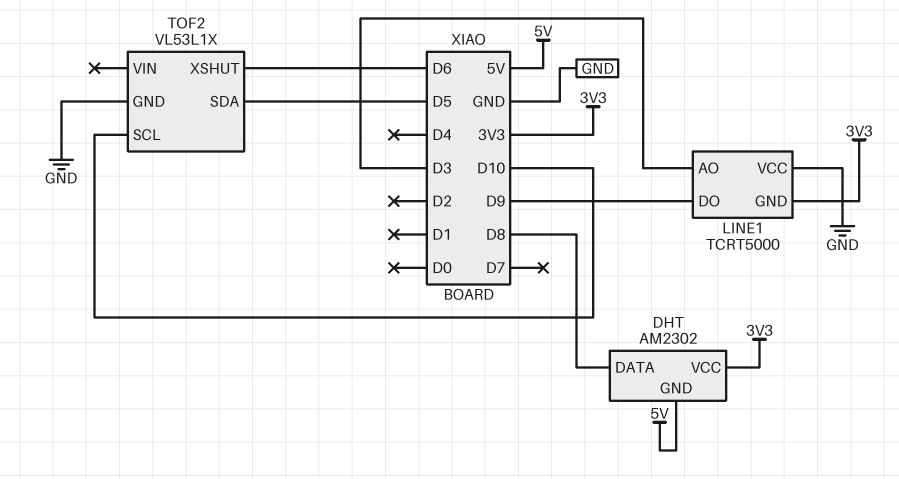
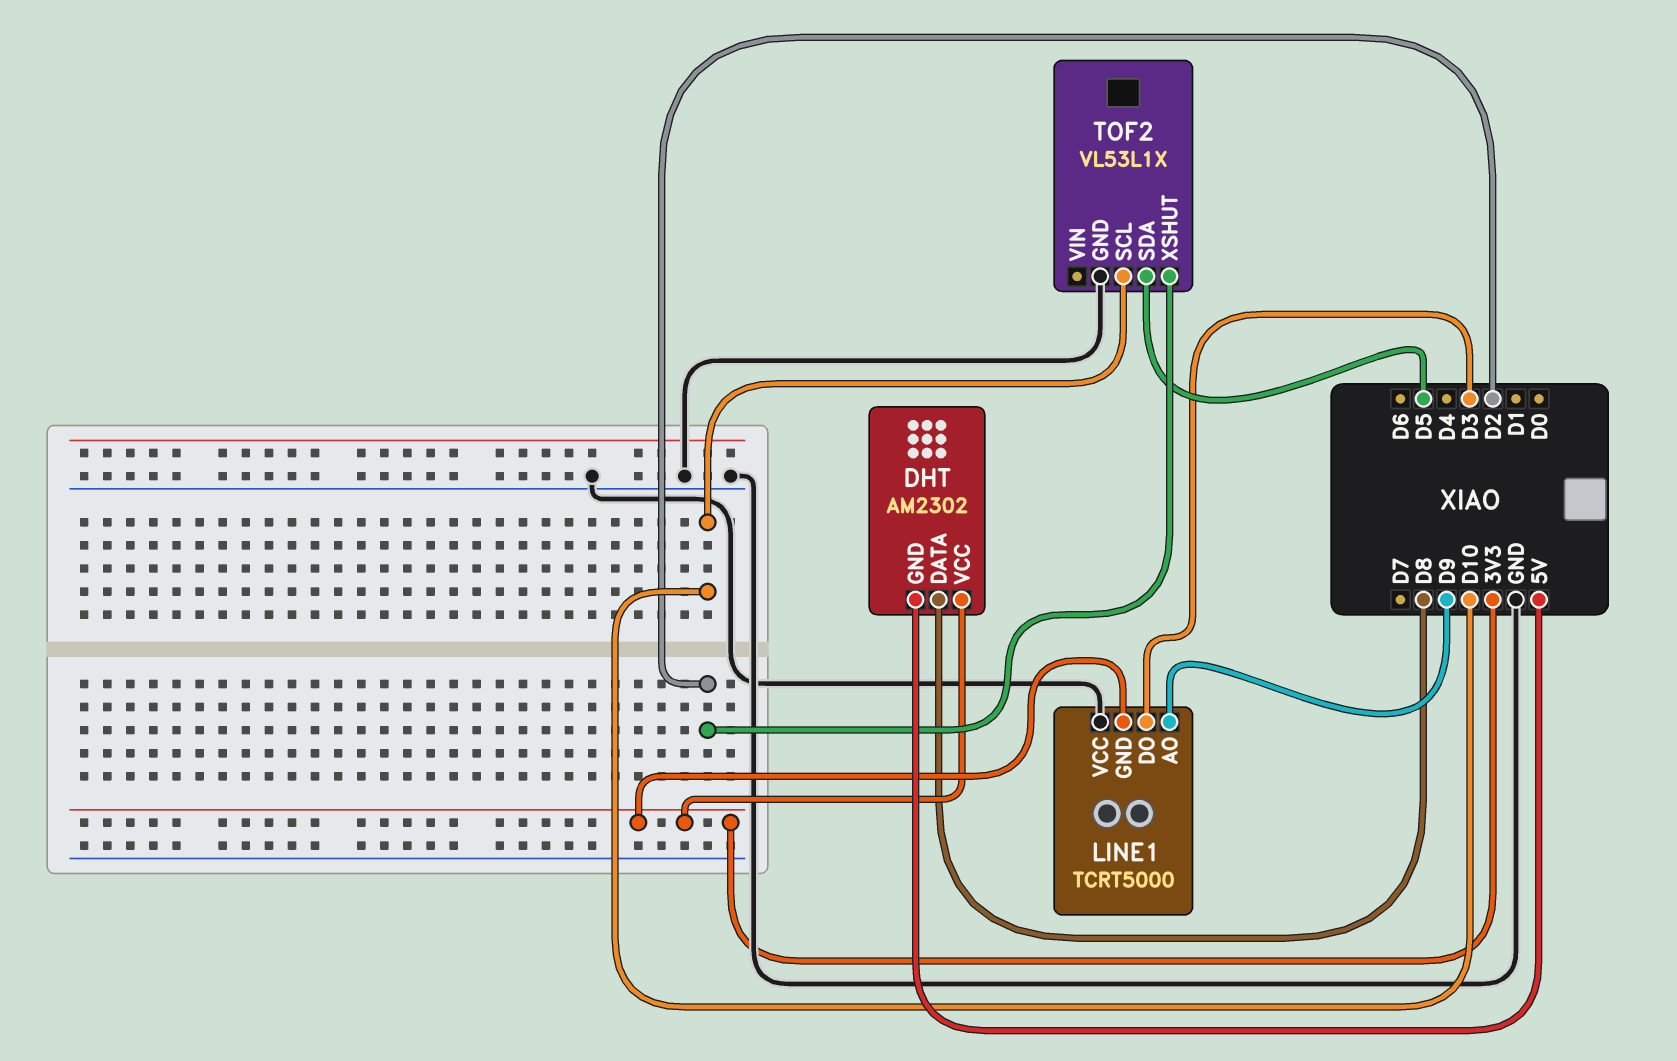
LINE1 pin AO: D3 -> D9
LINE1 pin DO: D9 -> D3
TOF2 pin XSHUT: D6 -> D2

